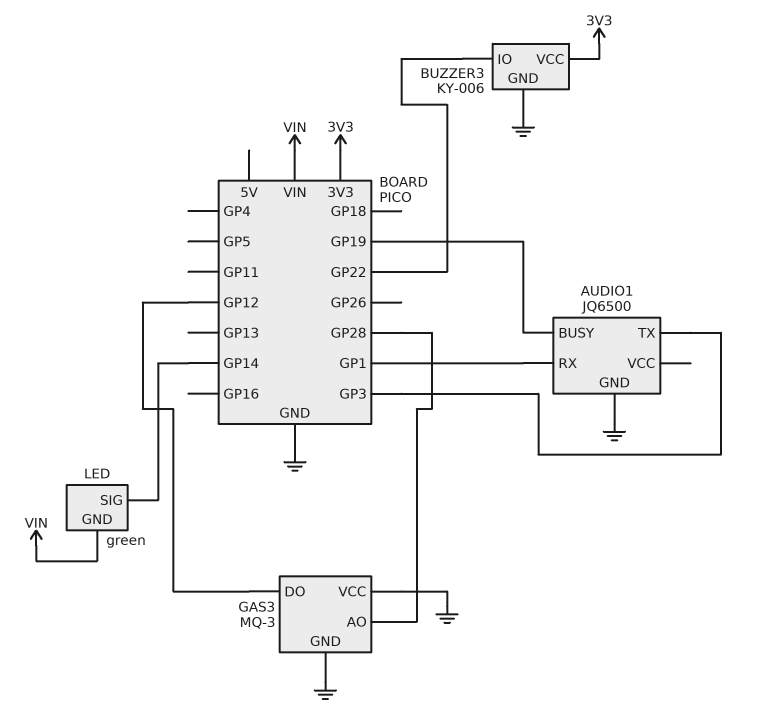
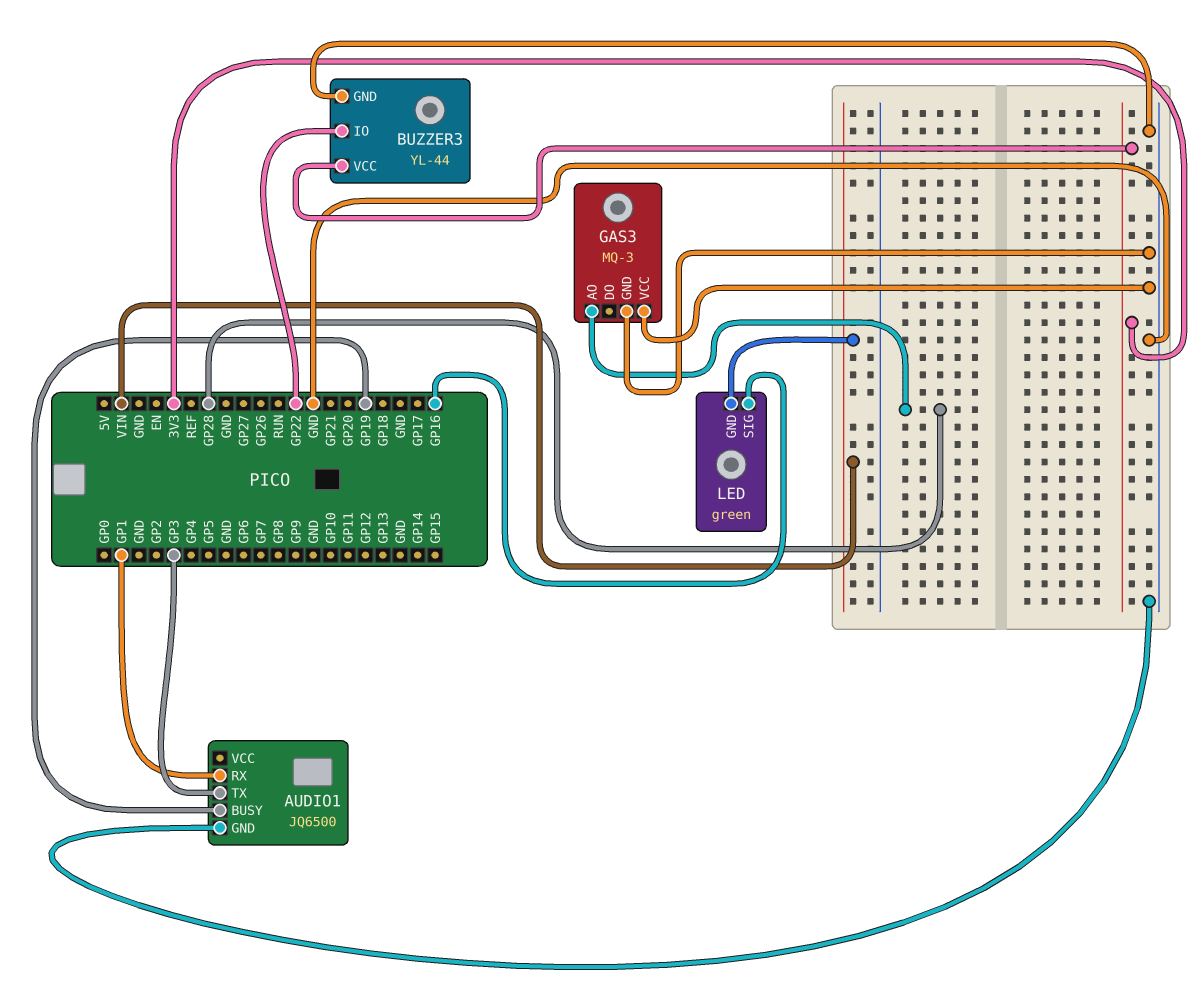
BUZZER3: KY-006 -> YL-44
GAS3 pin DO: GP12 -> none
LED pin SIG: GP14 -> GP16

